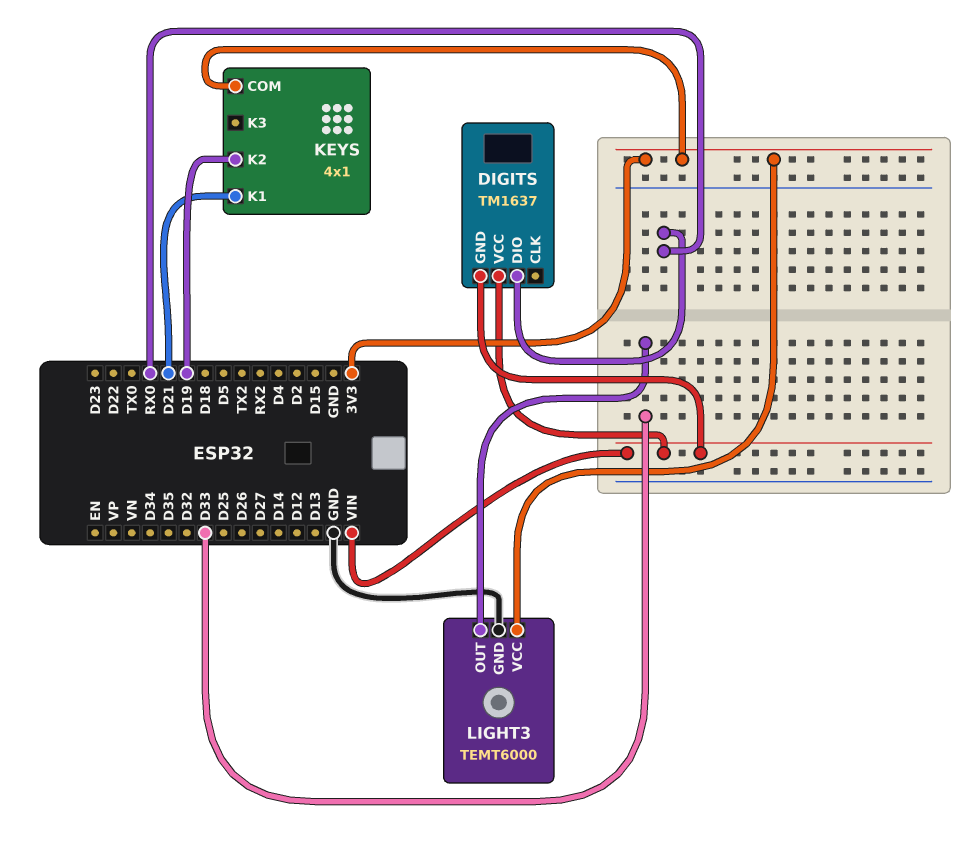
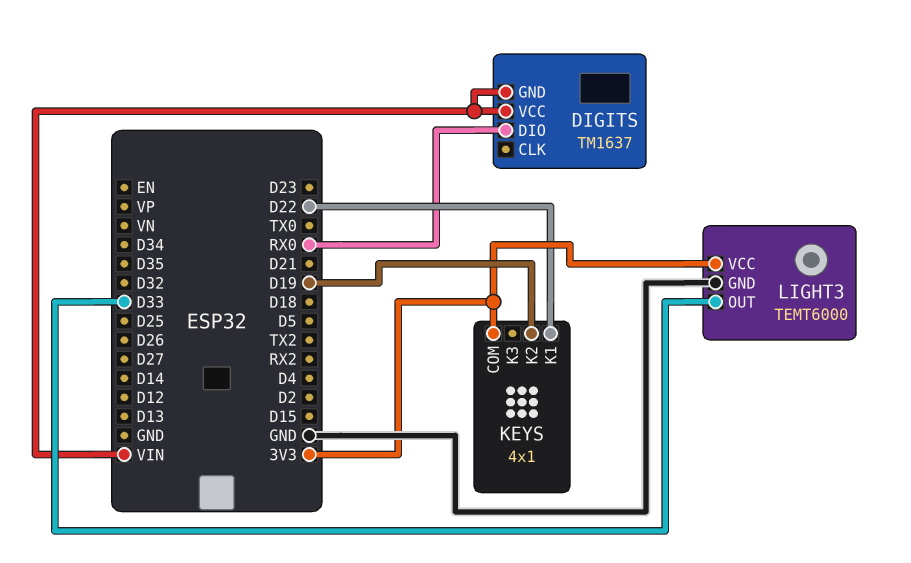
KEYS pin K1: D21 -> D22

